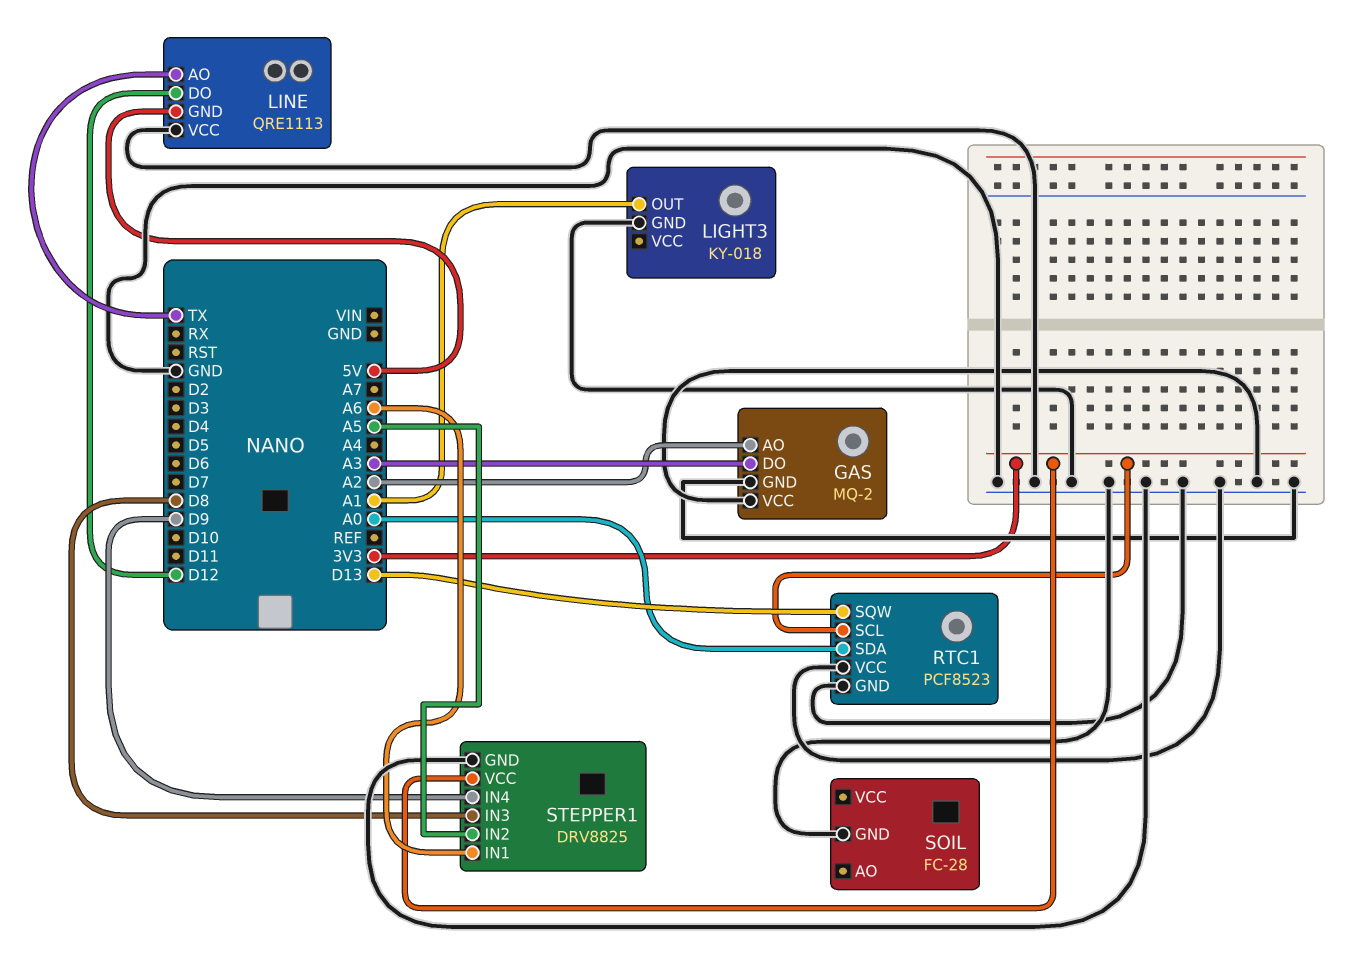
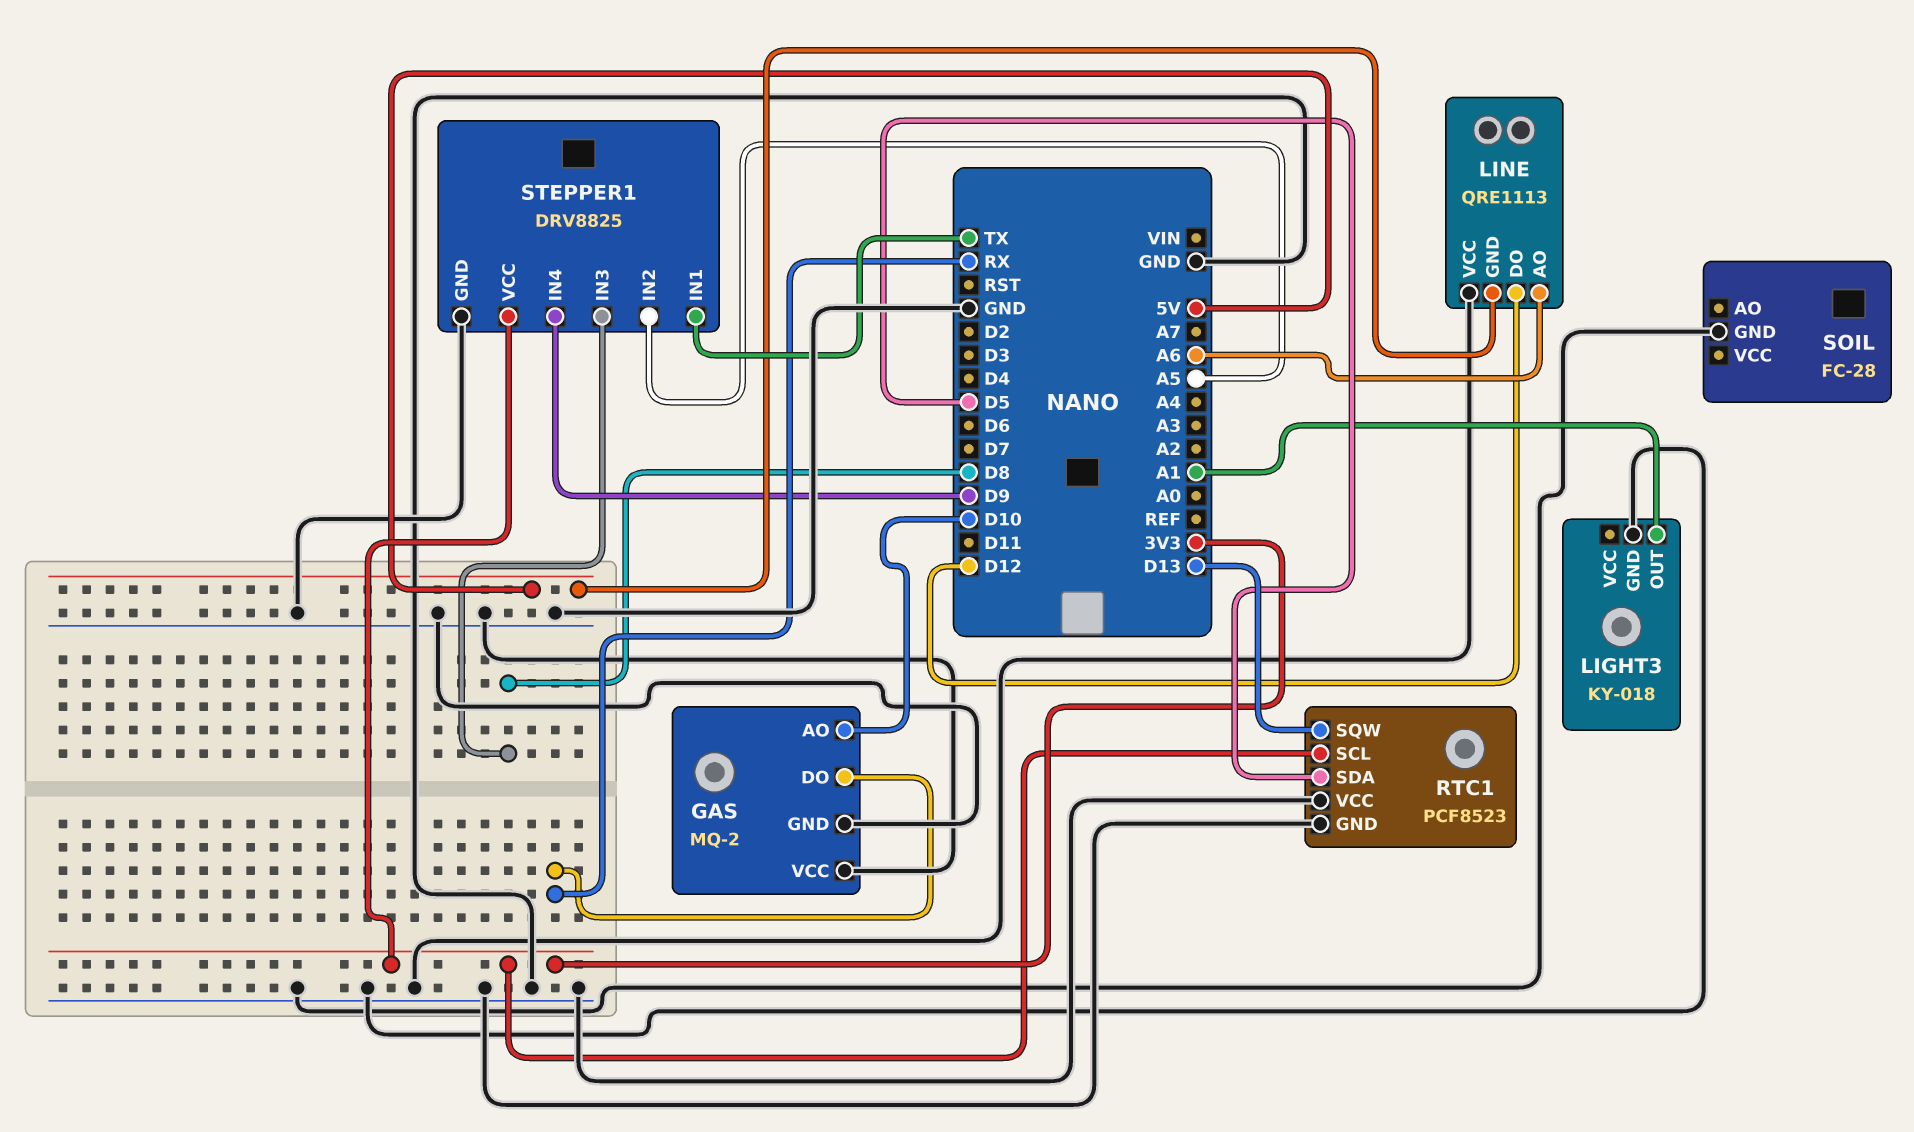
GAS pin AO: A2 -> D10
GAS pin DO: A3 -> RX
LINE pin AO: TX -> A6
RTC1 pin SDA: A0 -> D5
STEPPER1 pin IN1: A6 -> TX

